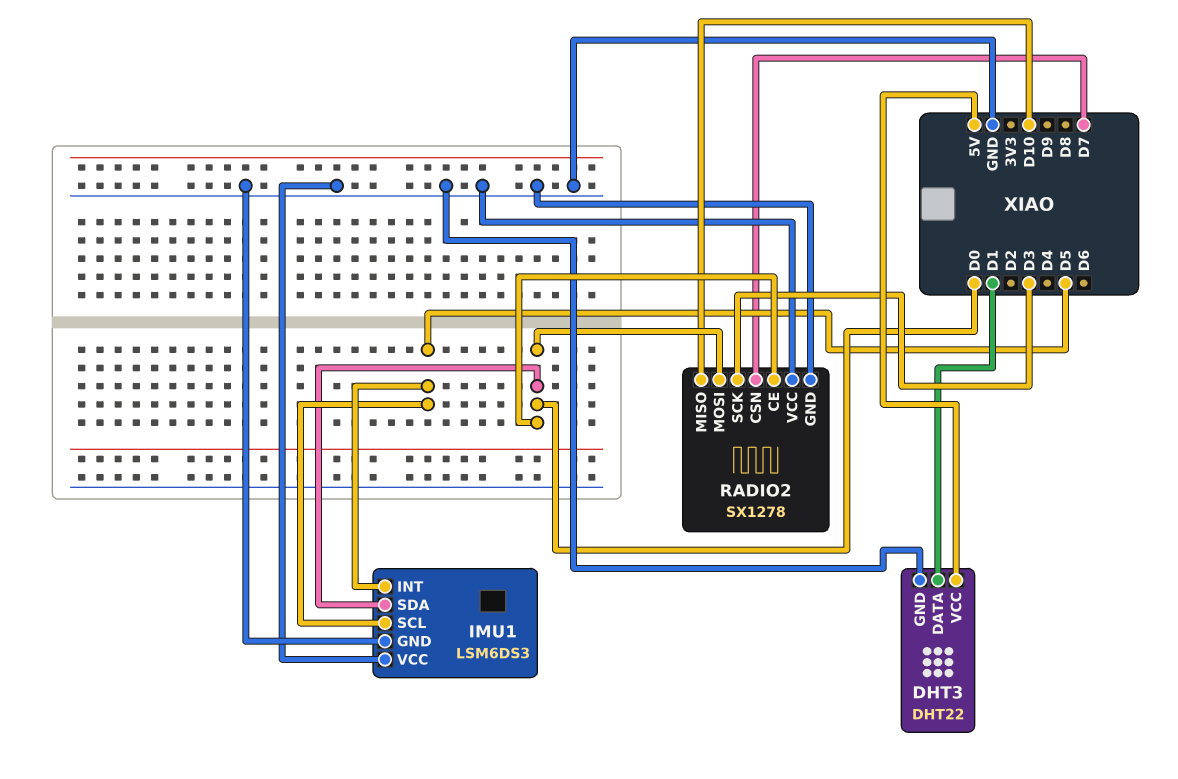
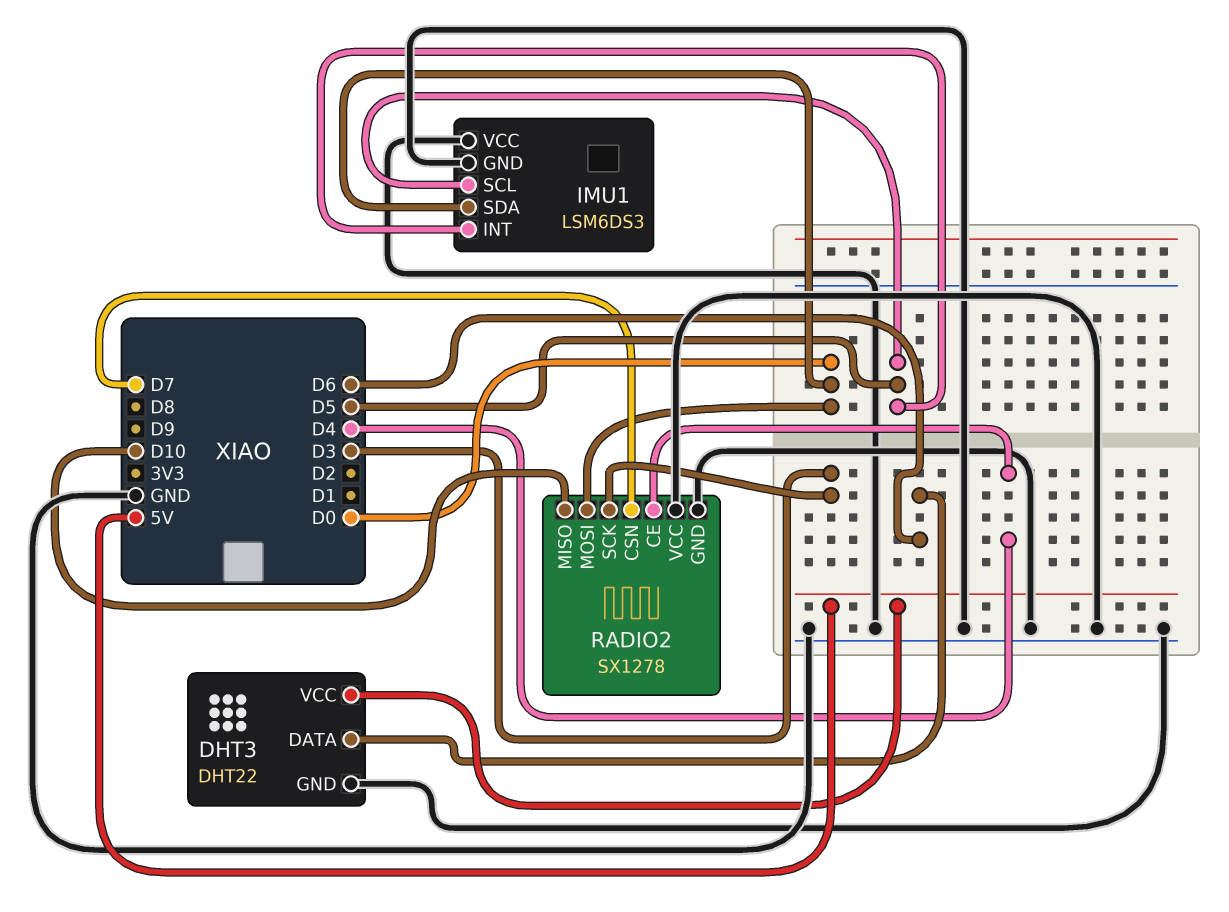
DHT3 pin DATA: D1 -> D6
RADIO2 pin CE: D0 -> D4

